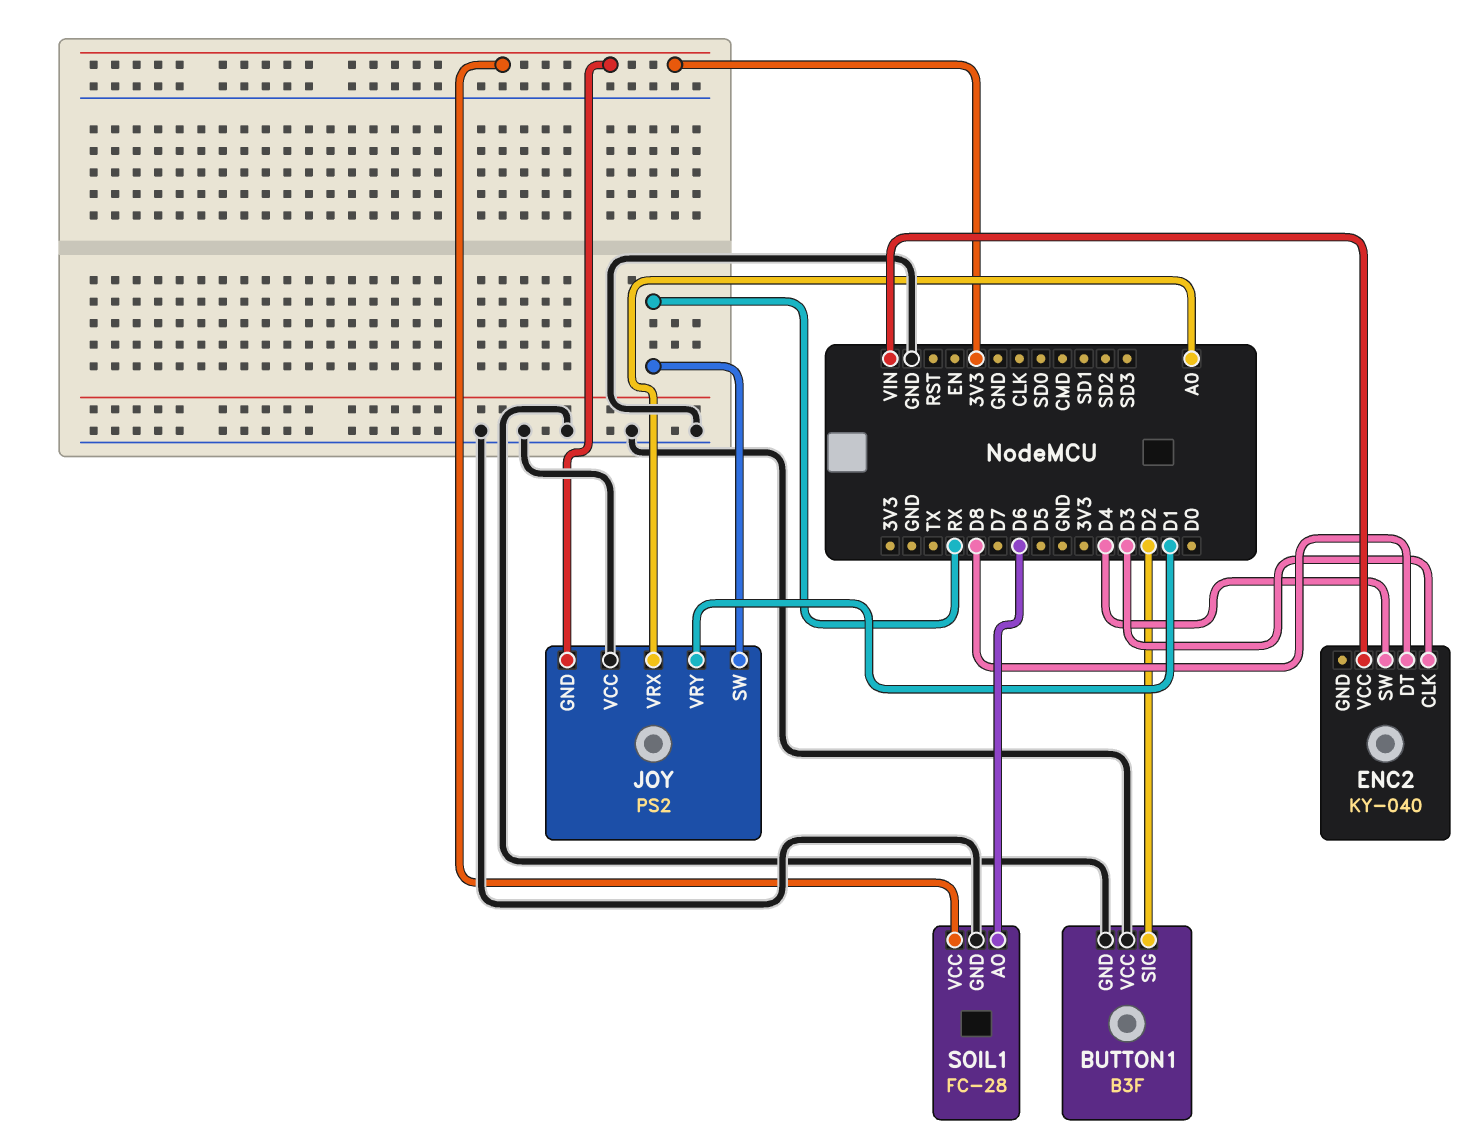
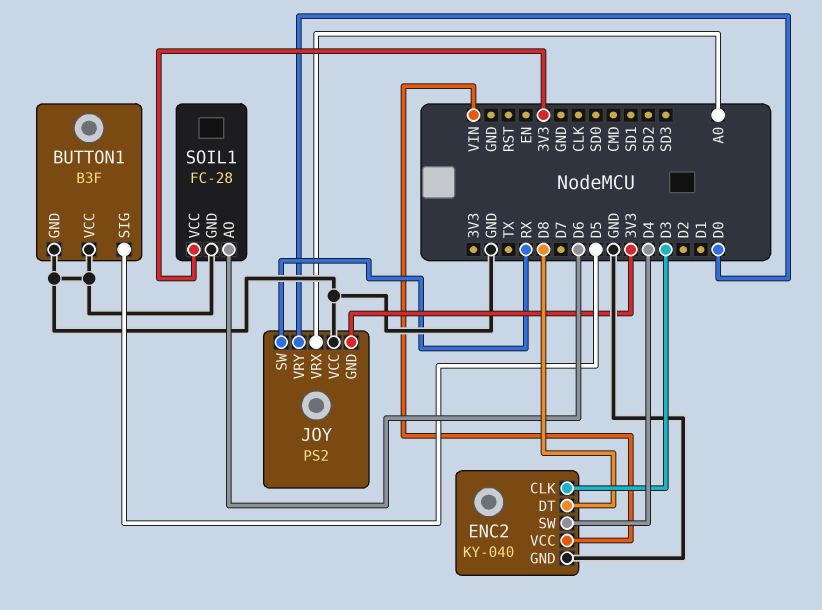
BUTTON1 pin SIG: D2 -> D5
ENC2 pin GND: none -> GND
JOY pin VRY: D1 -> D0

